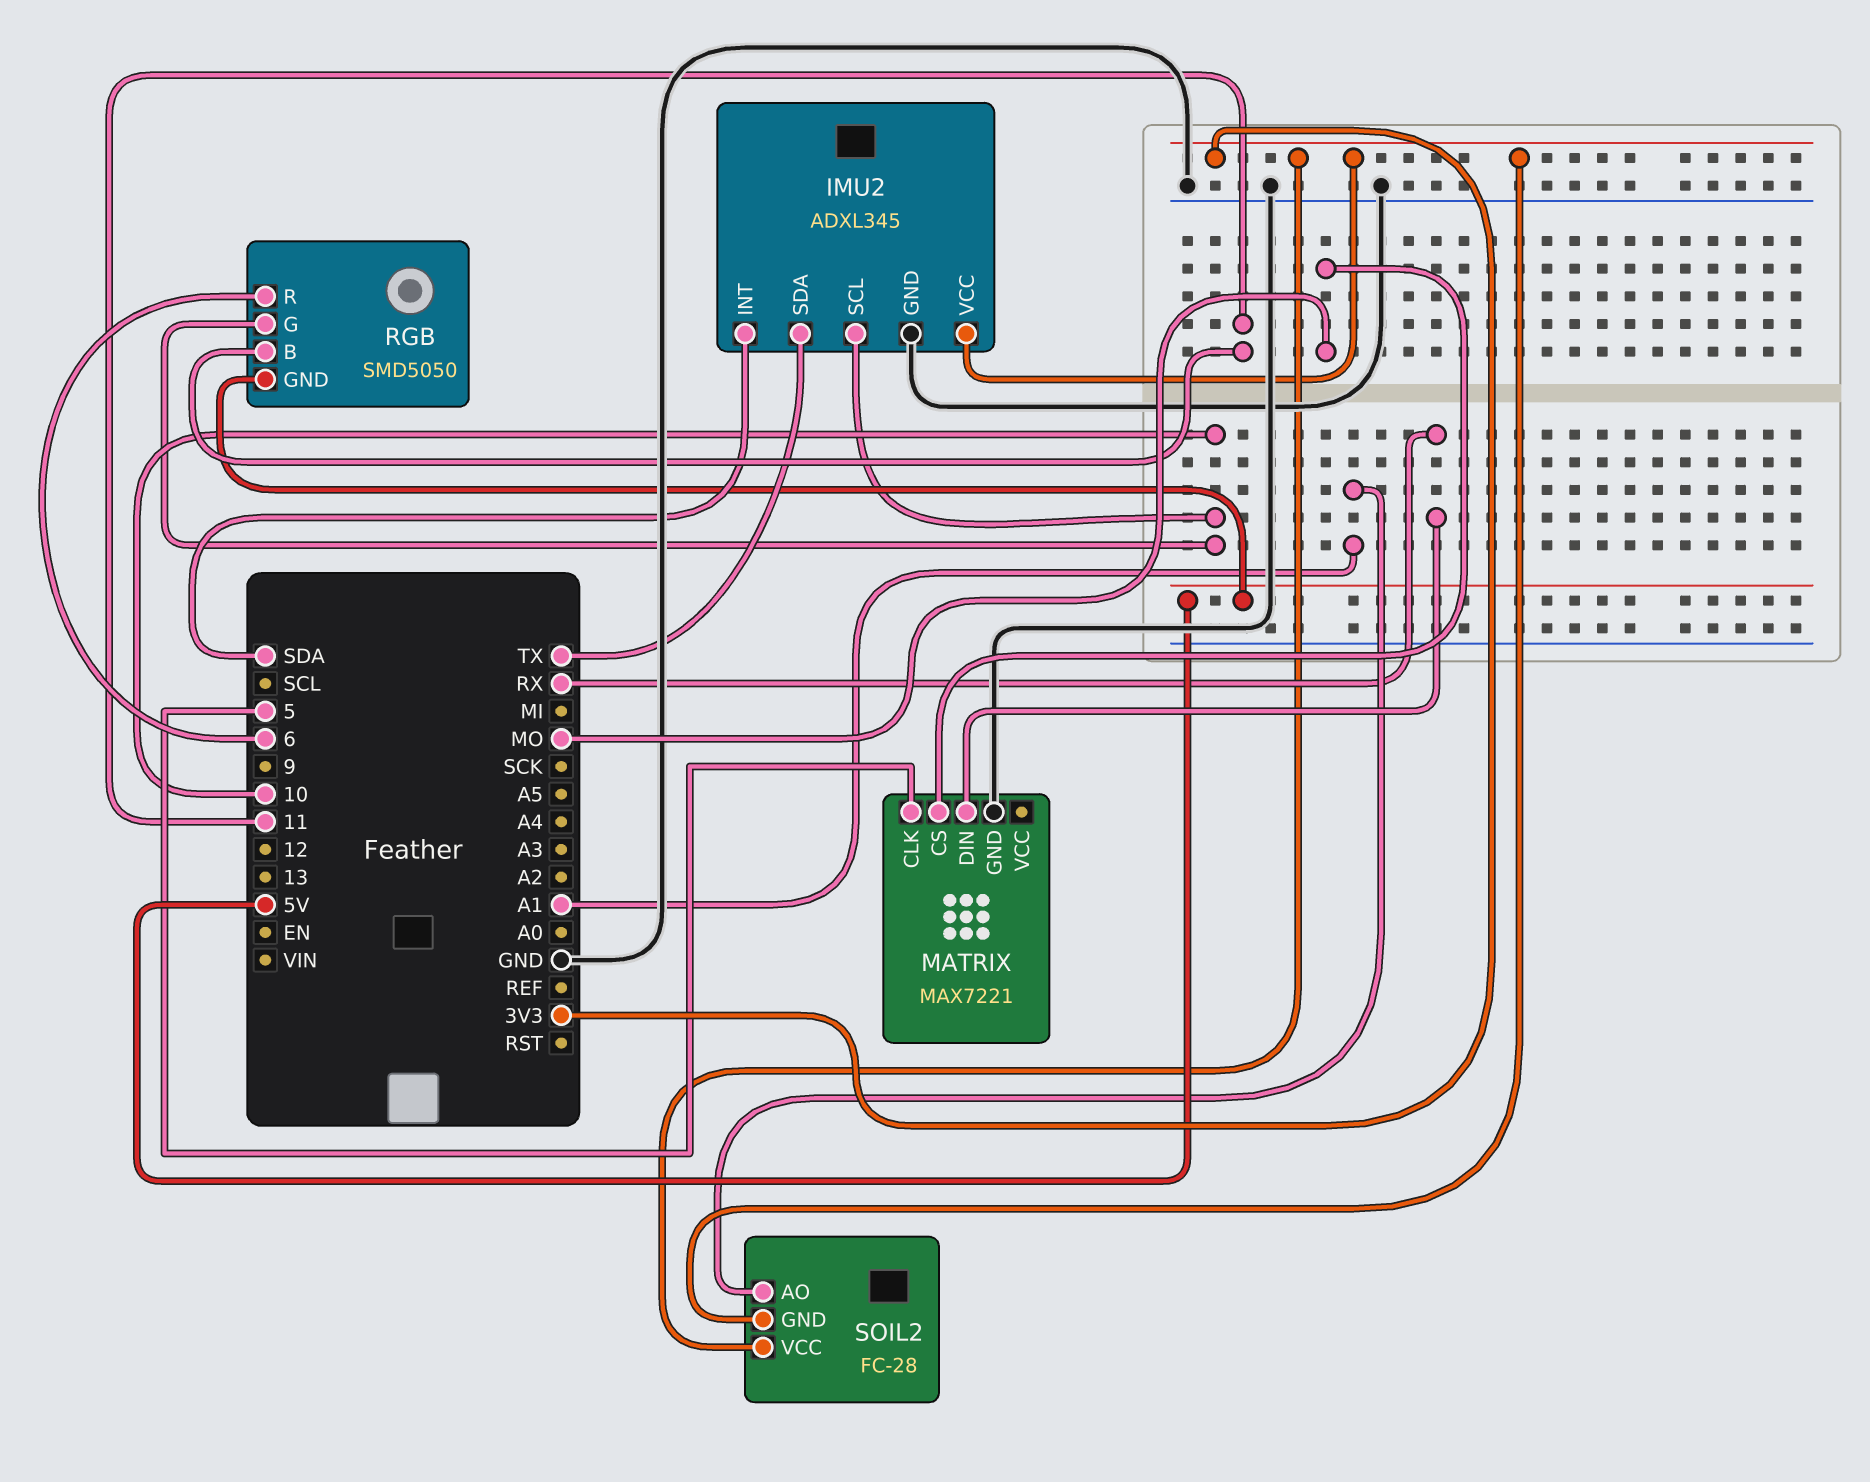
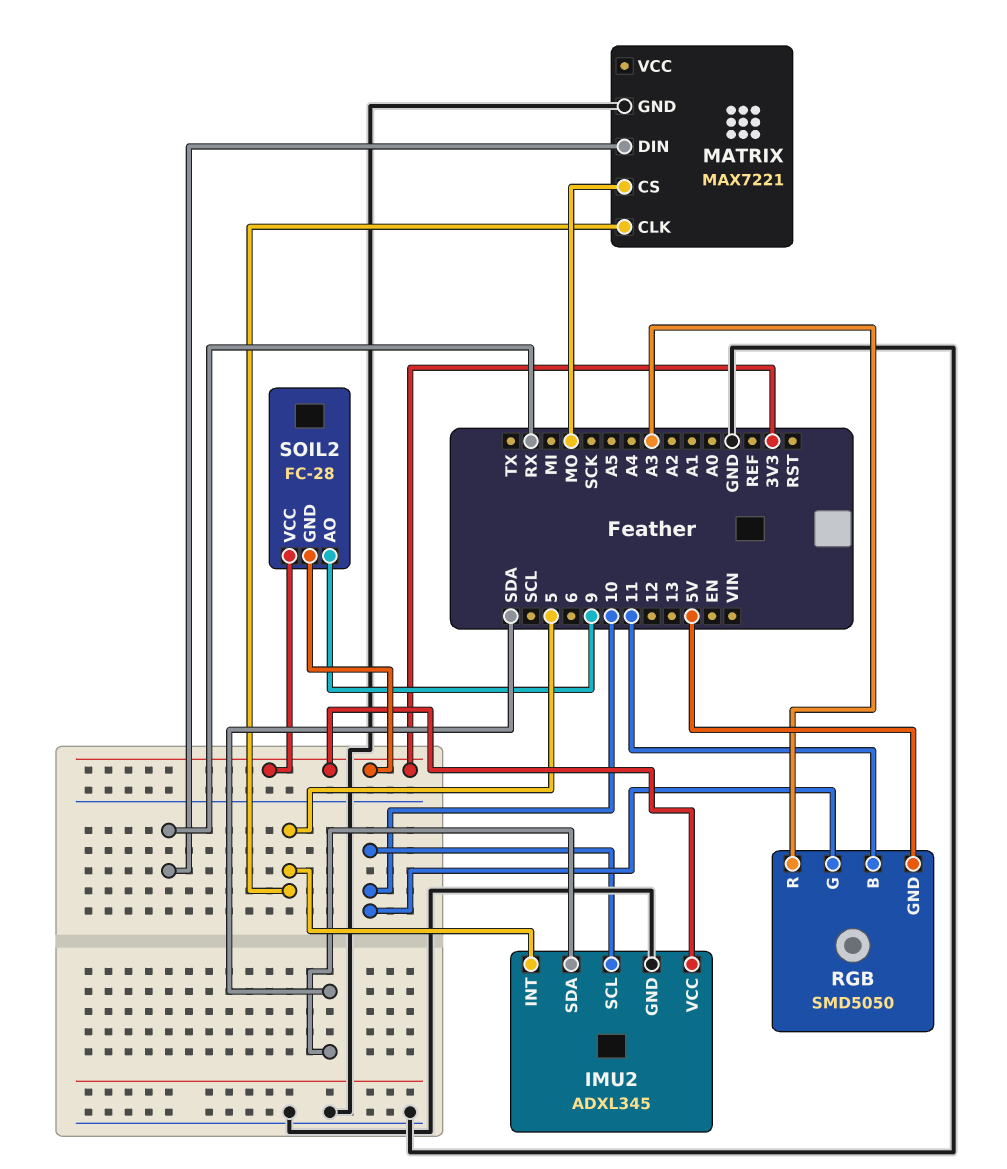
IMU2 pin INT: SDA -> 5
IMU2 pin SDA: TX -> SDA
RGB pin R: 6 -> A3
SOIL2 pin AO: A1 -> 9

